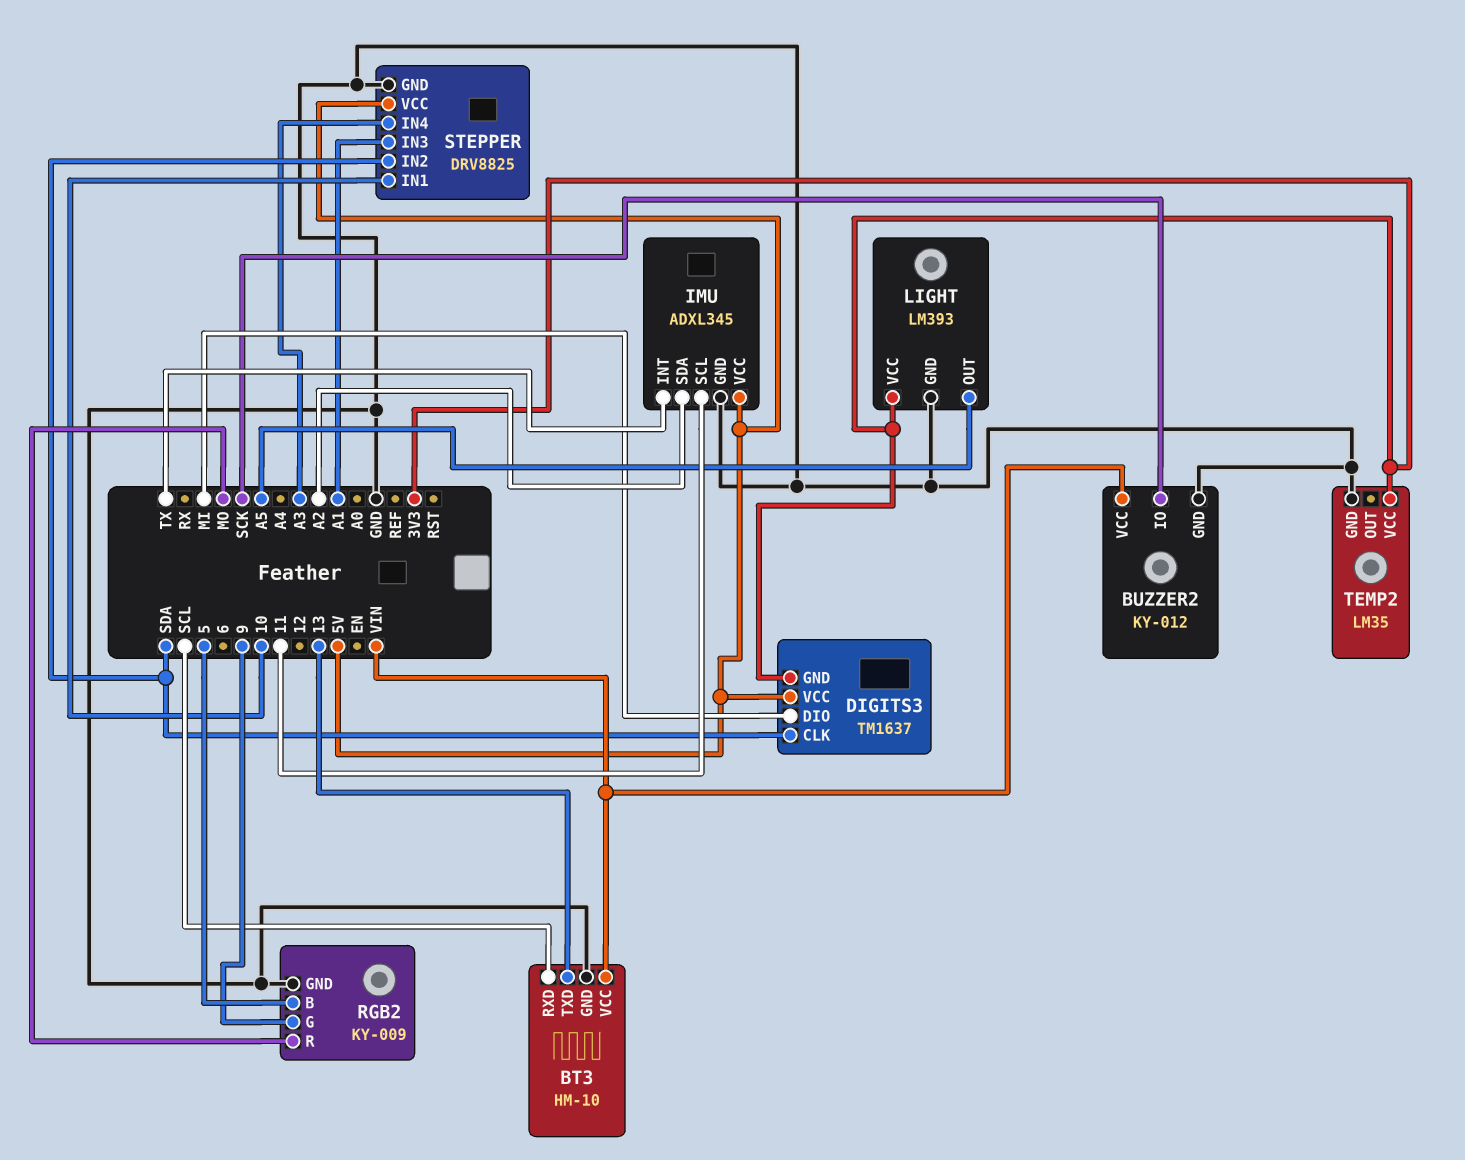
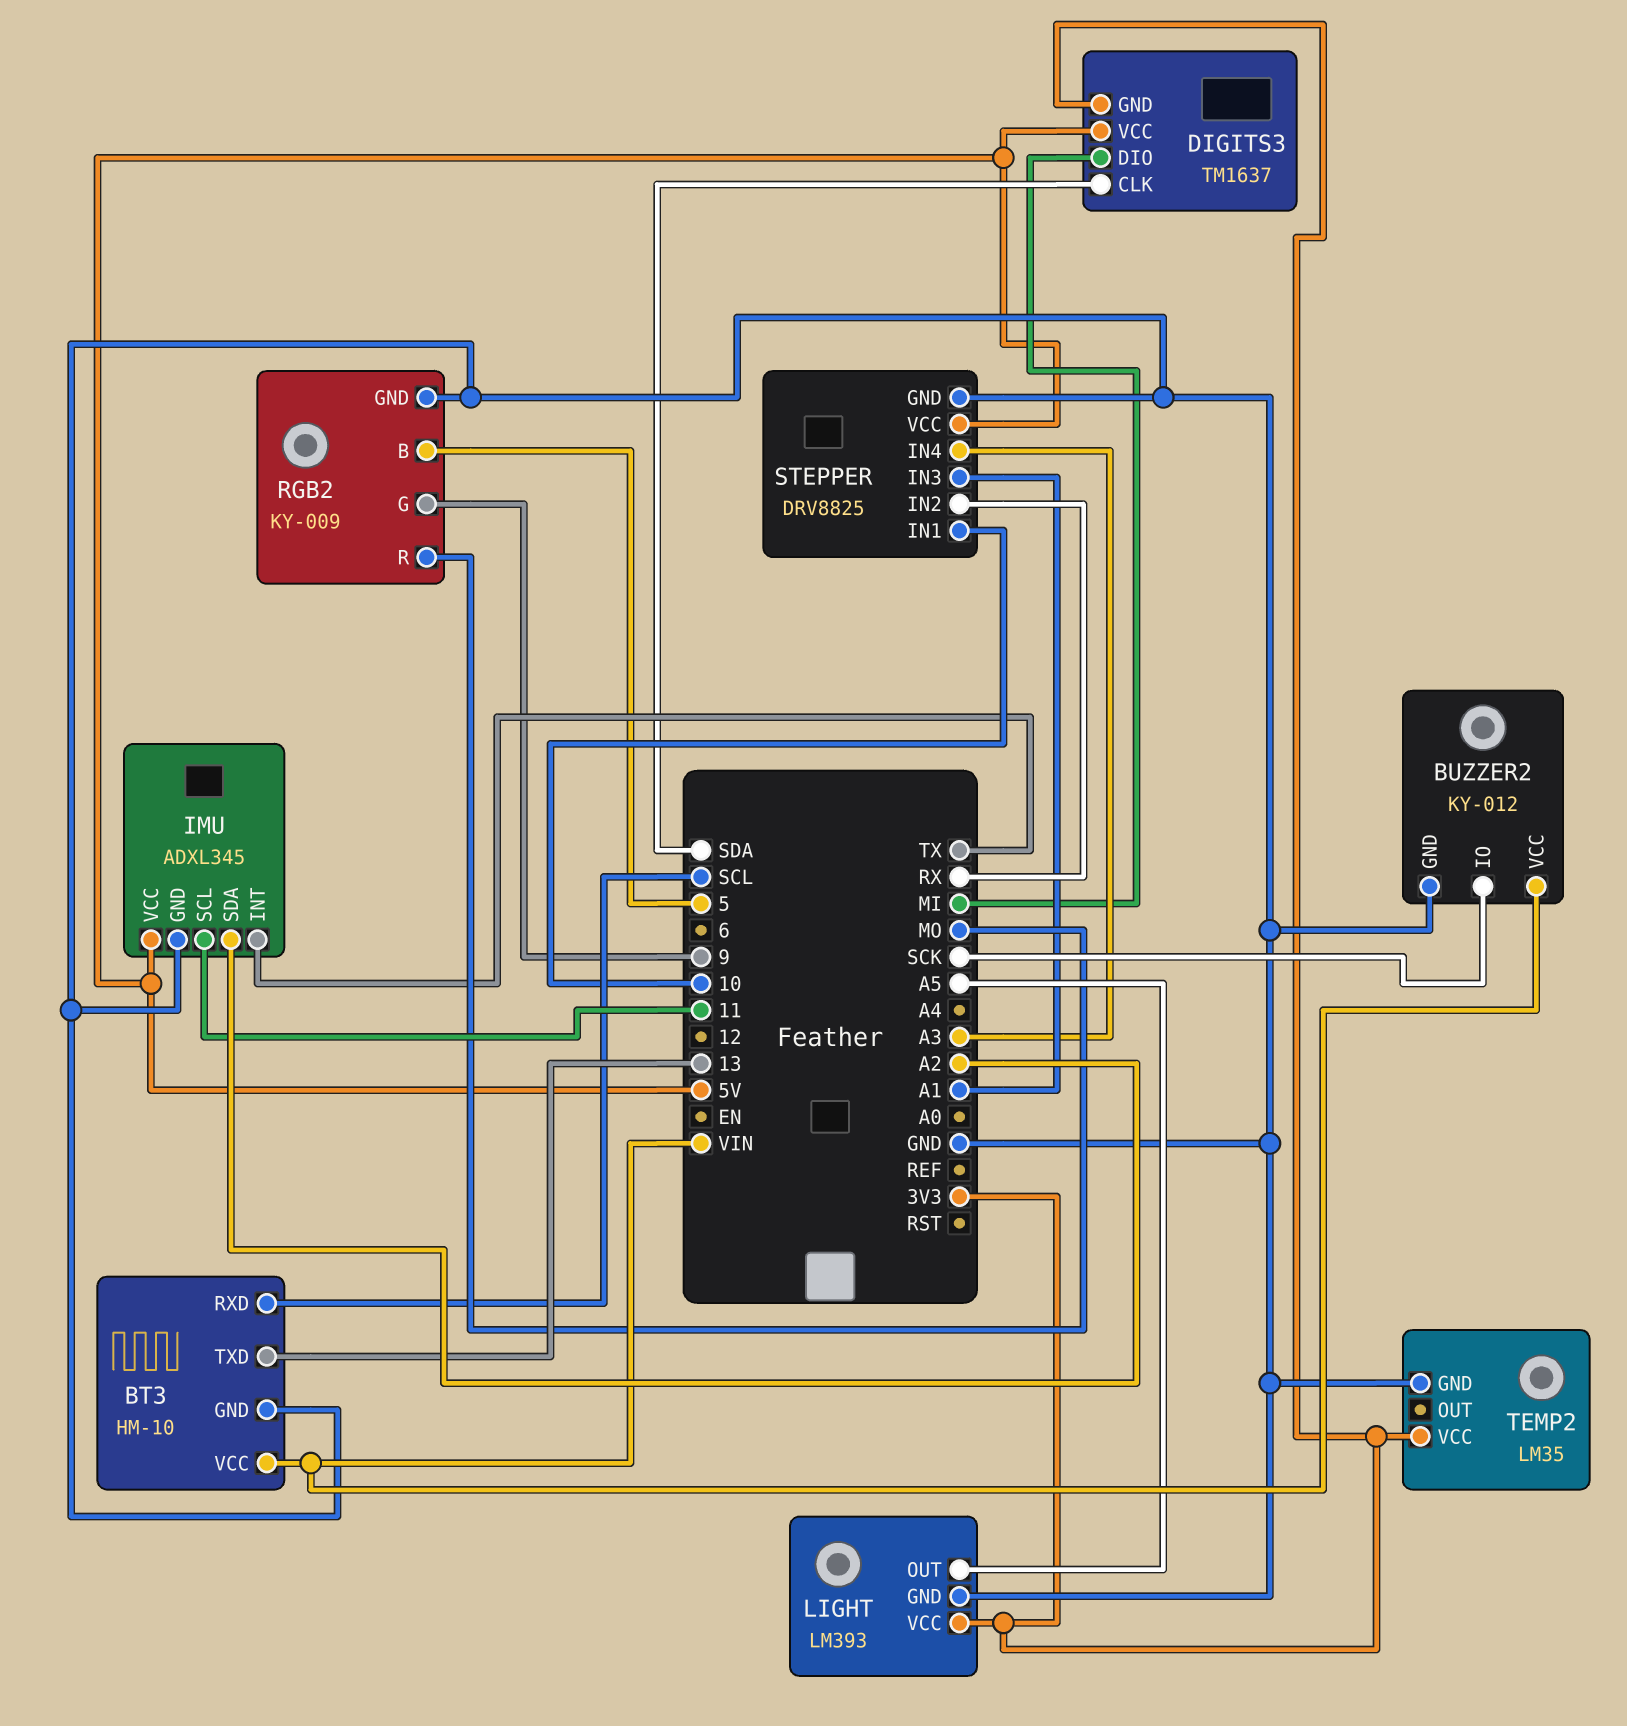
STEPPER pin IN2: SDA -> RX

